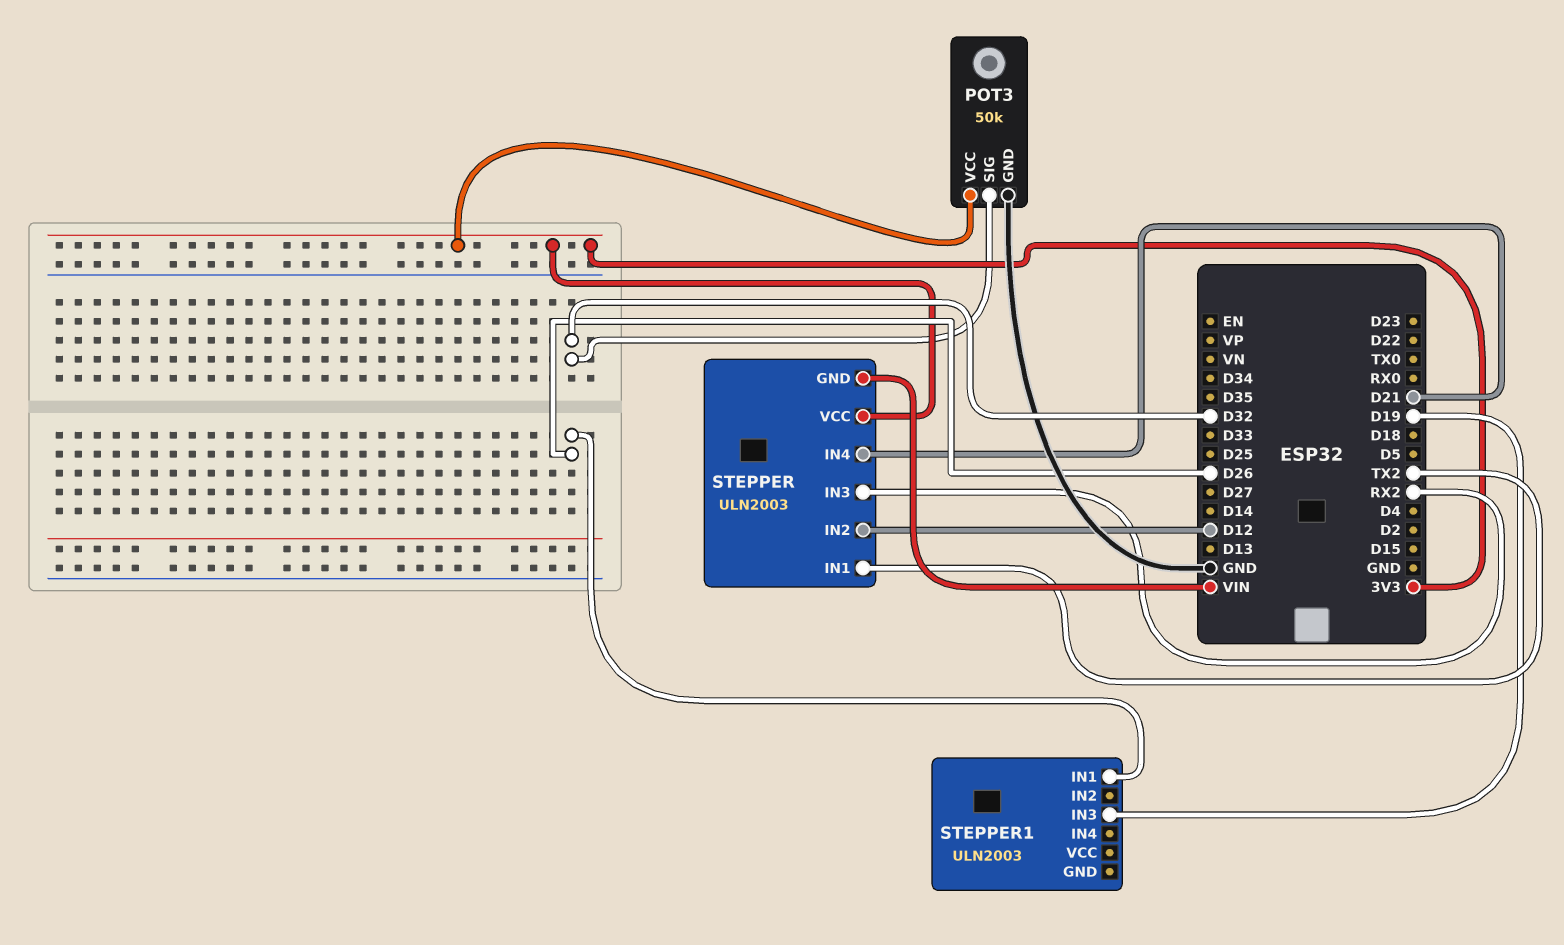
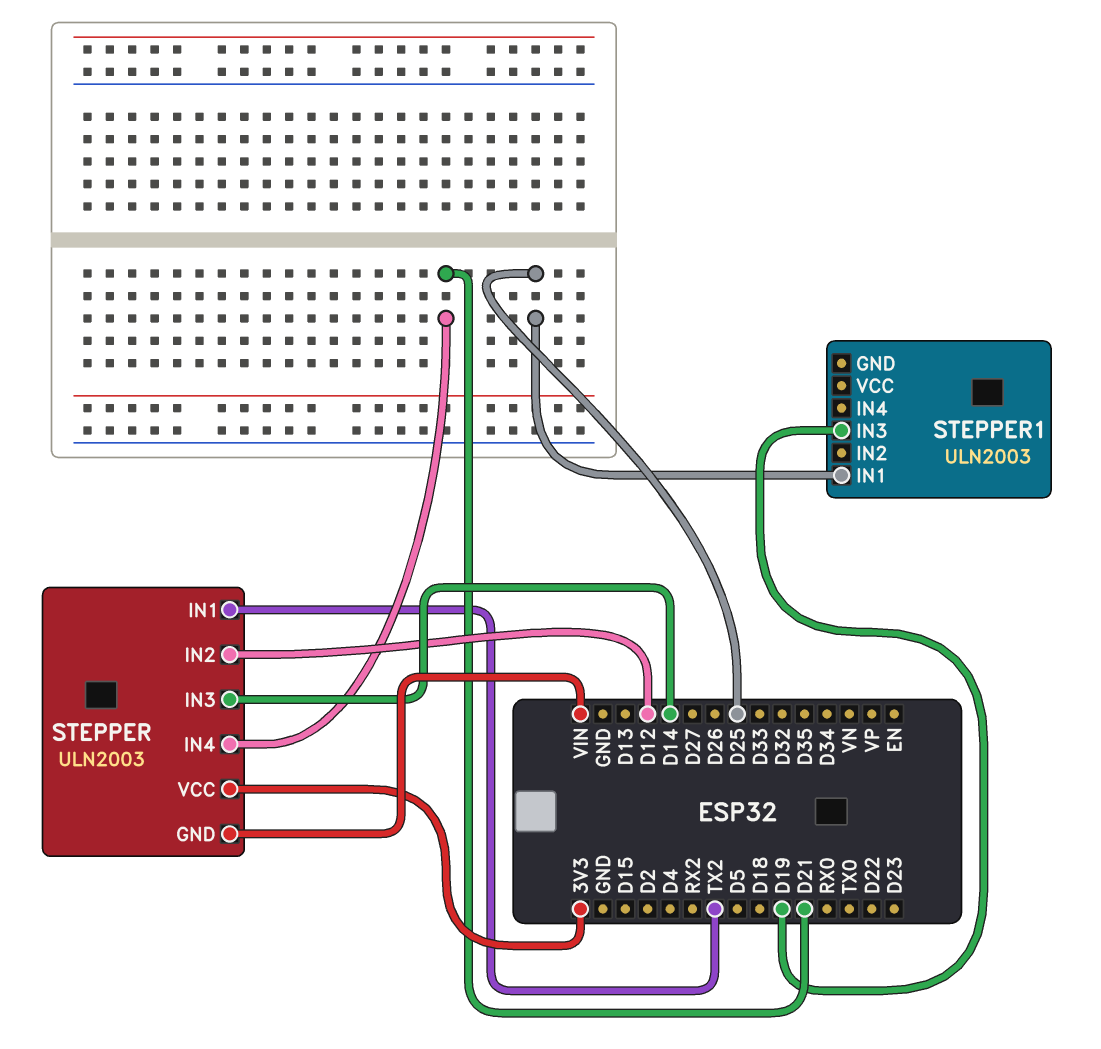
POT3: 50k -> none
POT3 pin GND: GND -> none
POT3 pin SIG: D32 -> none
POT3 pin VCC: 3V3 -> none
STEPPER pin IN3: RX2 -> D14
STEPPER1 pin IN1: D26 -> D25

